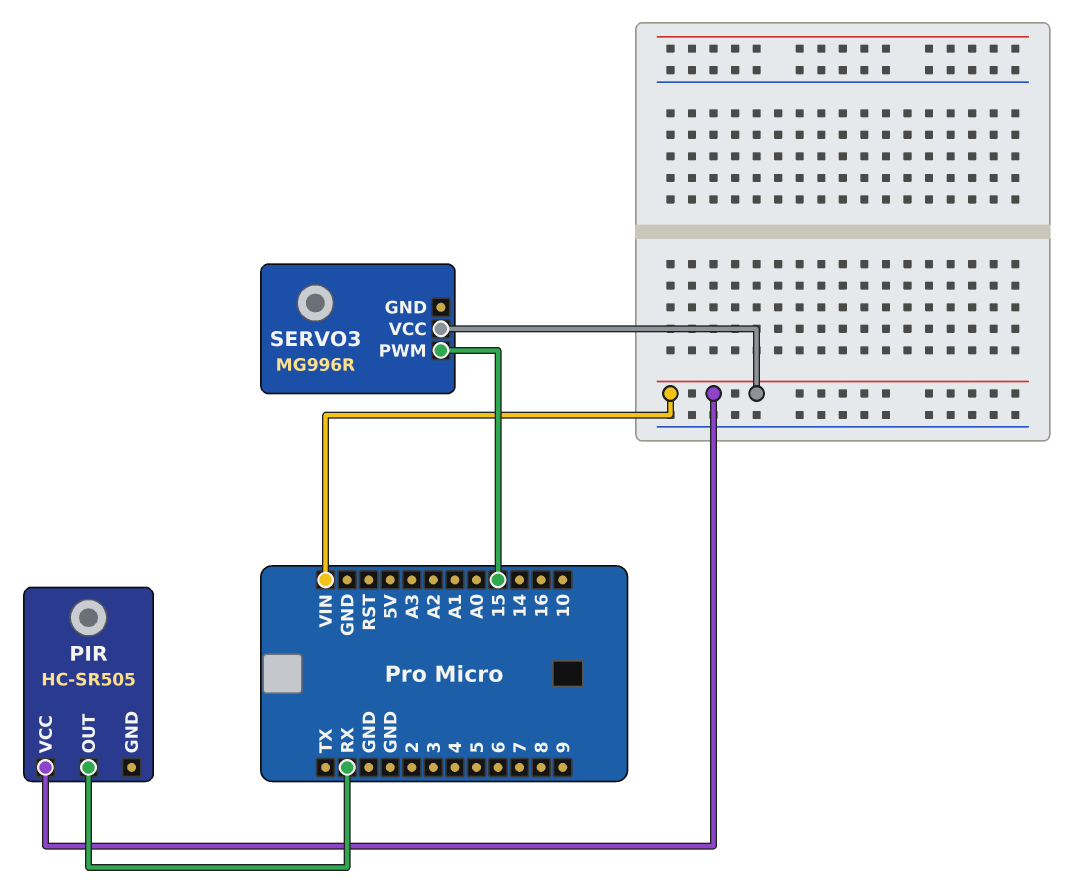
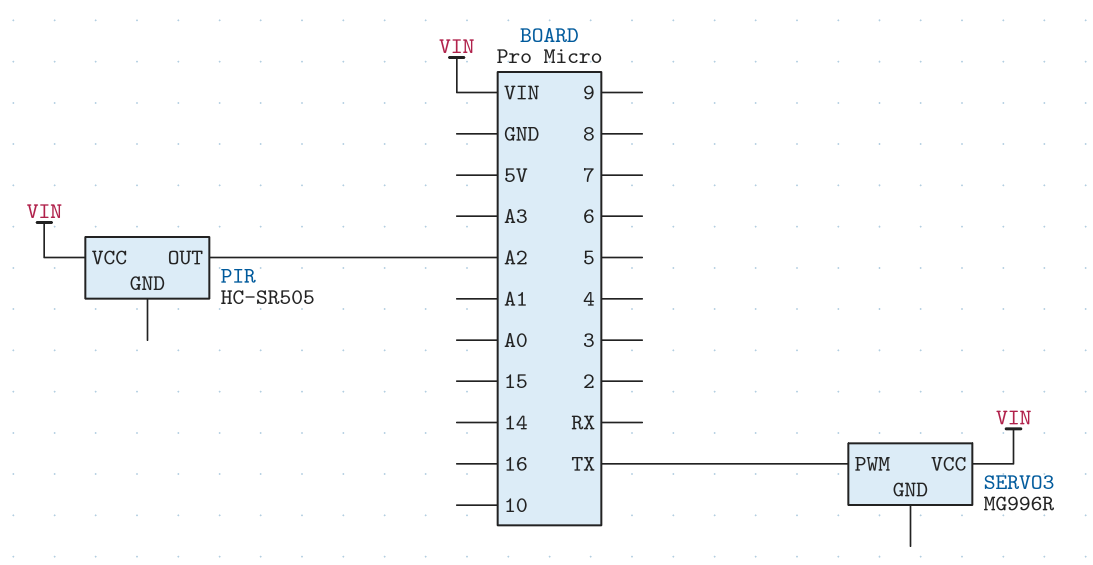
PIR pin OUT: RX -> A2
SERVO3 pin PWM: 15 -> TX

